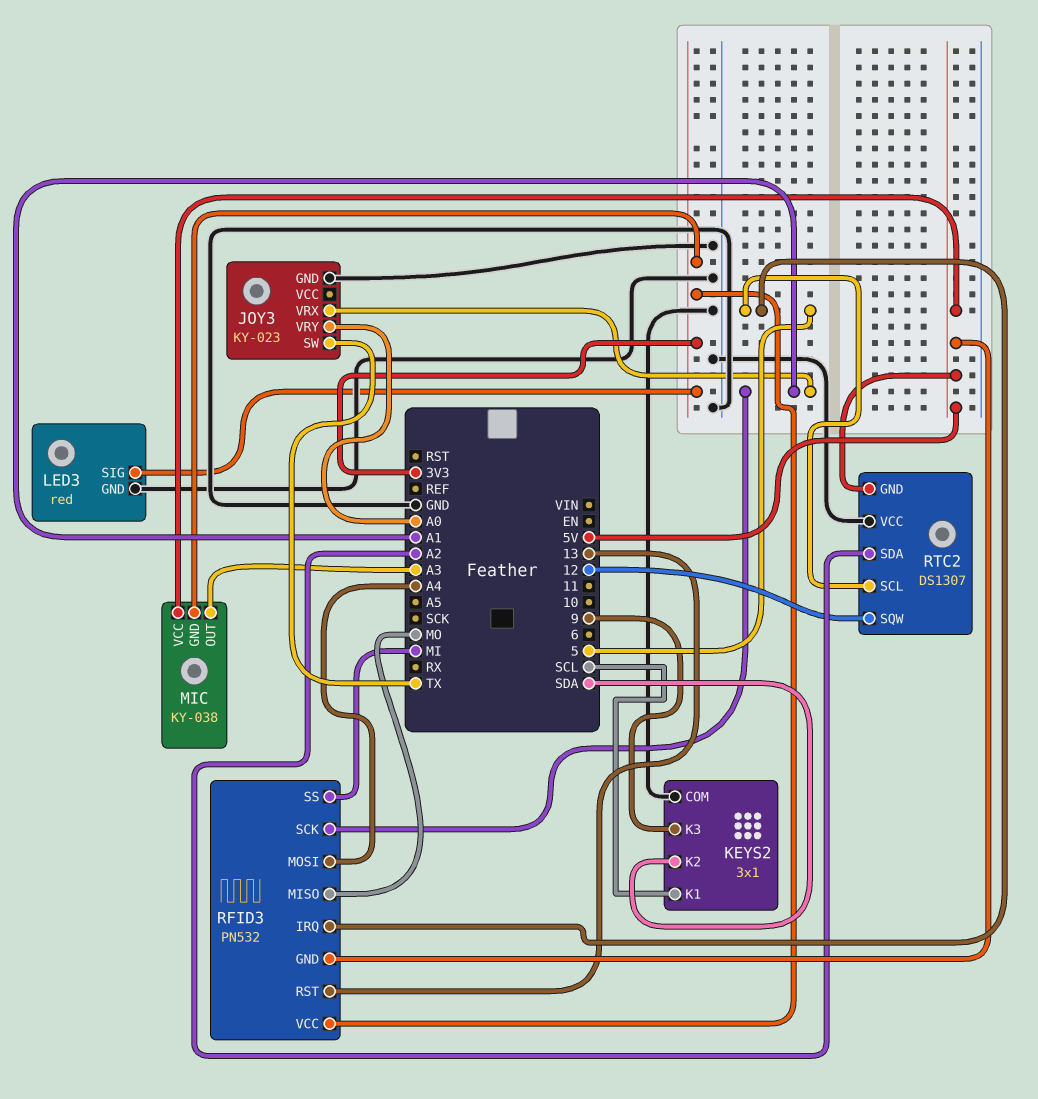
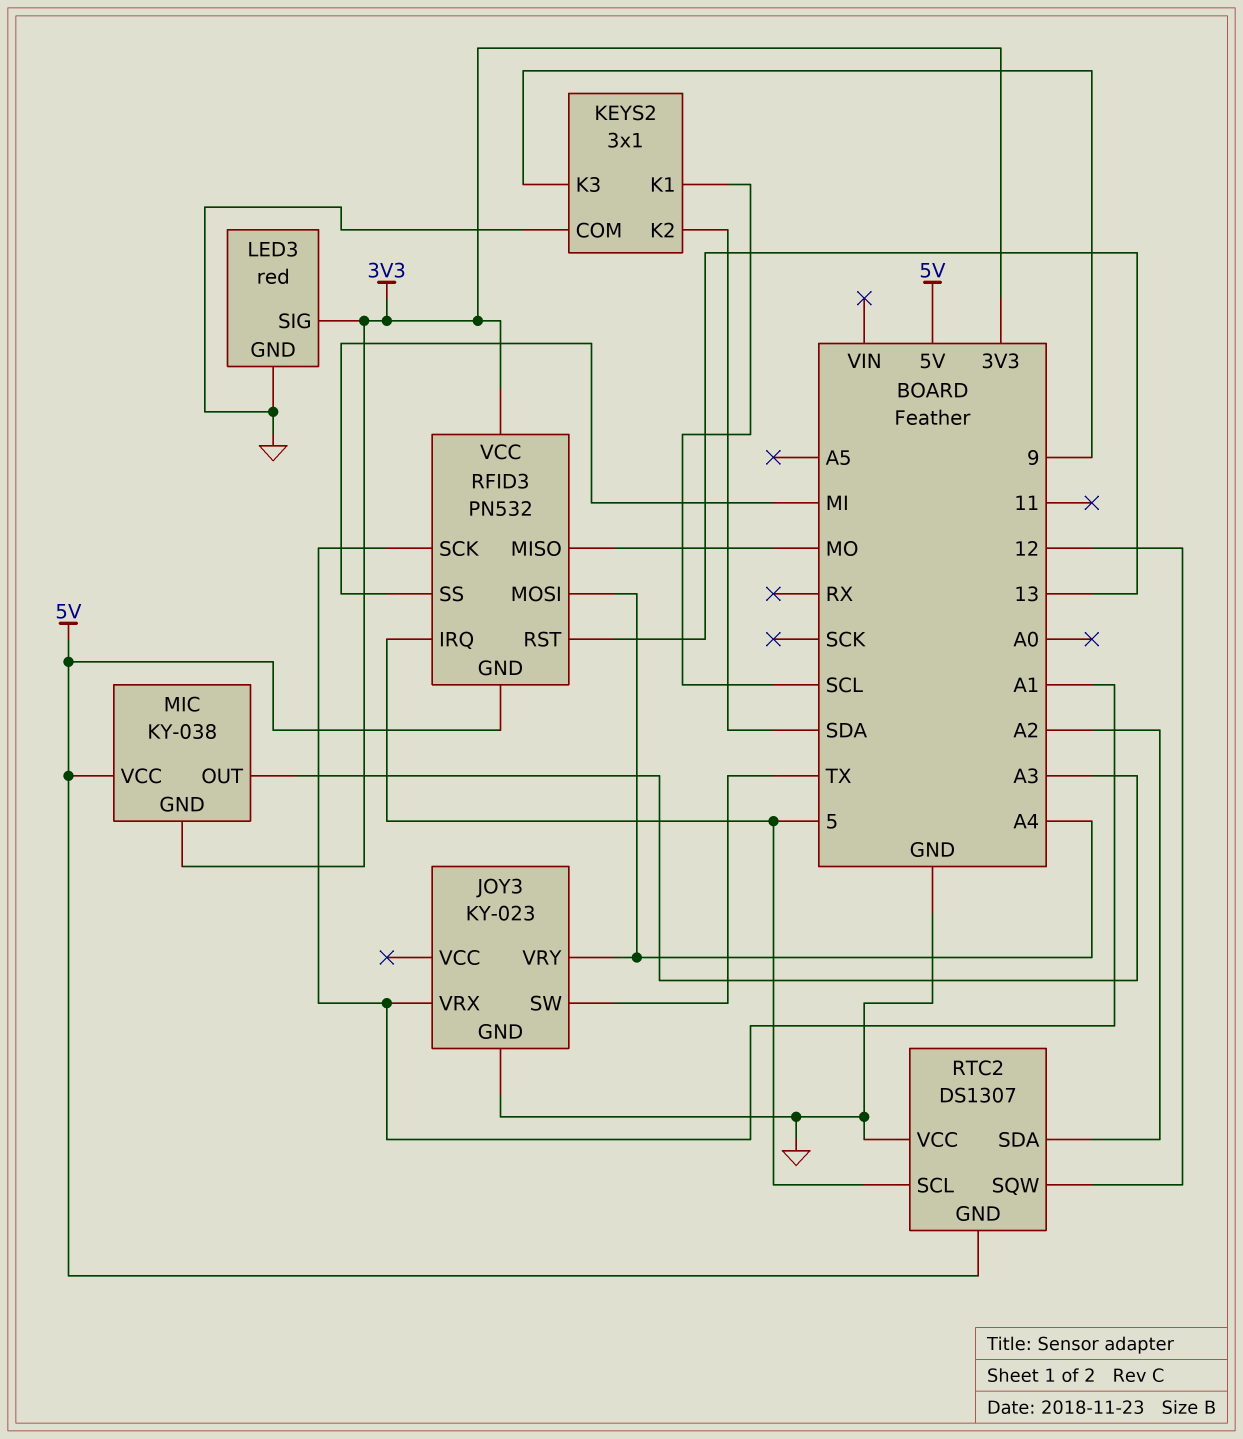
JOY3 pin VRY: A0 -> A4

